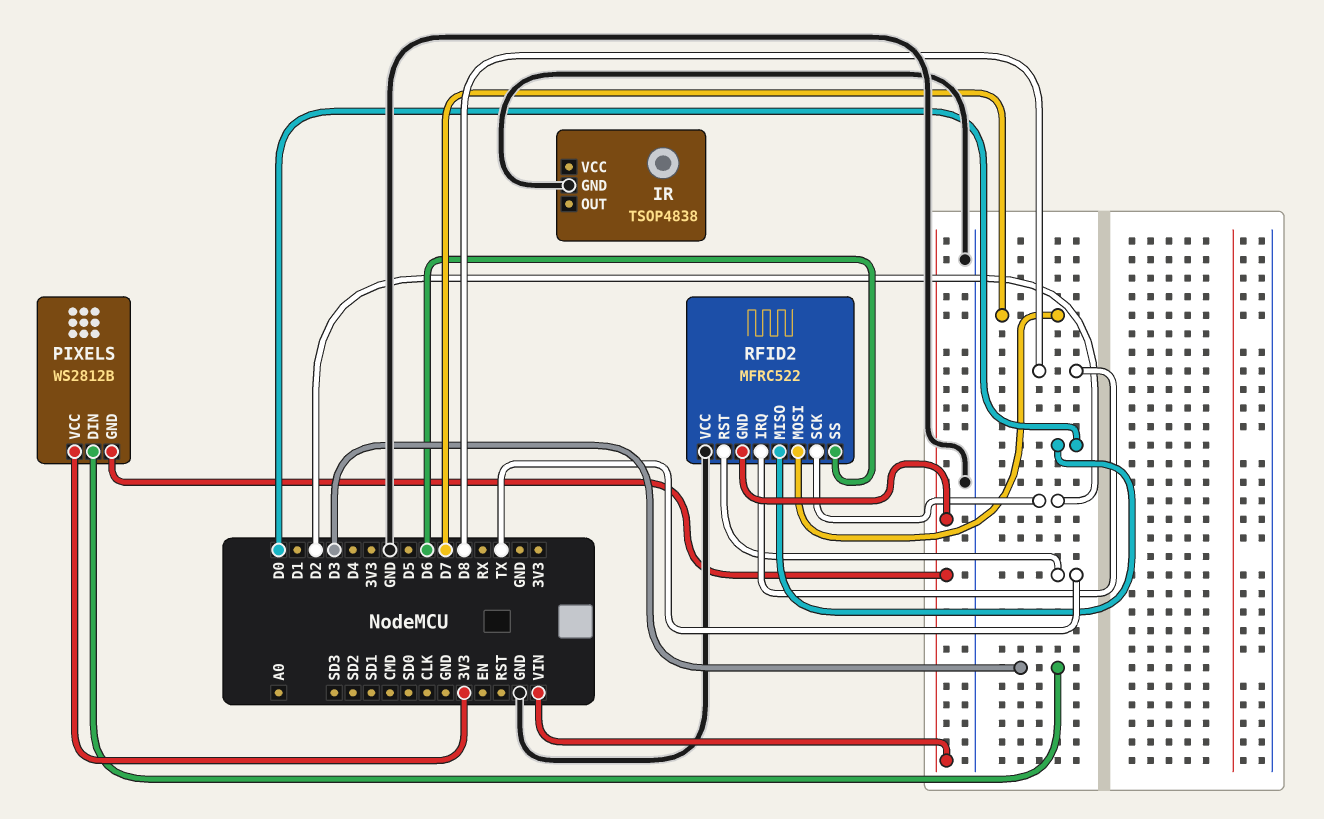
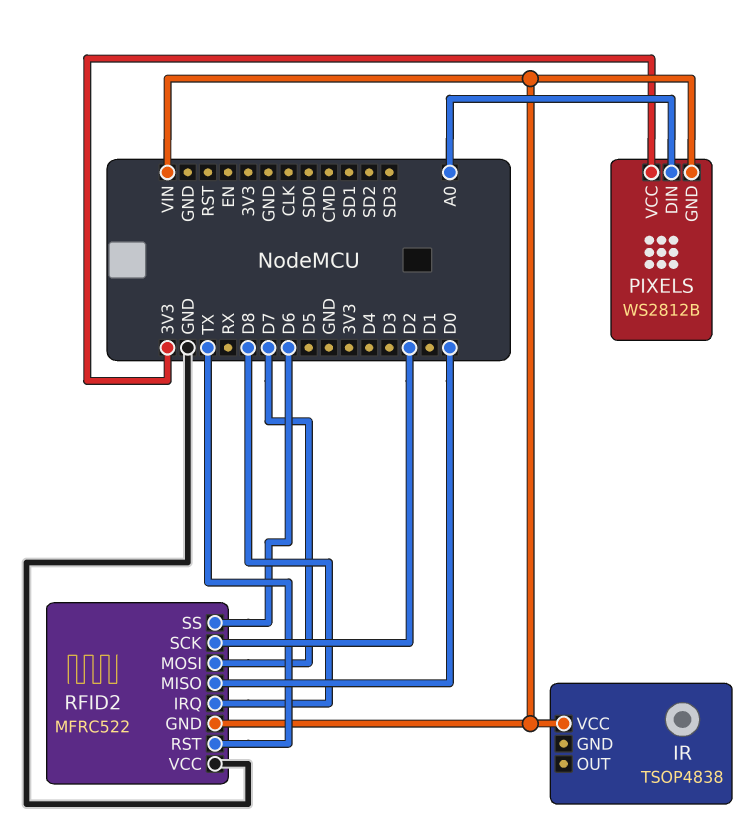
IR pin GND: GND -> none
IR pin VCC: none -> VIN
PIXELS pin DIN: D3 -> A0

